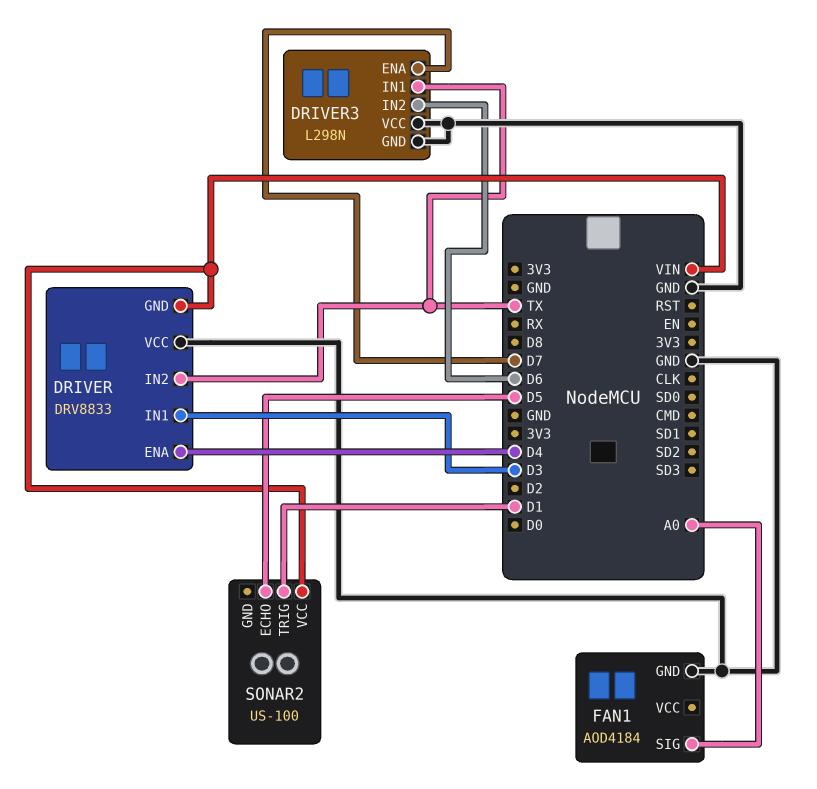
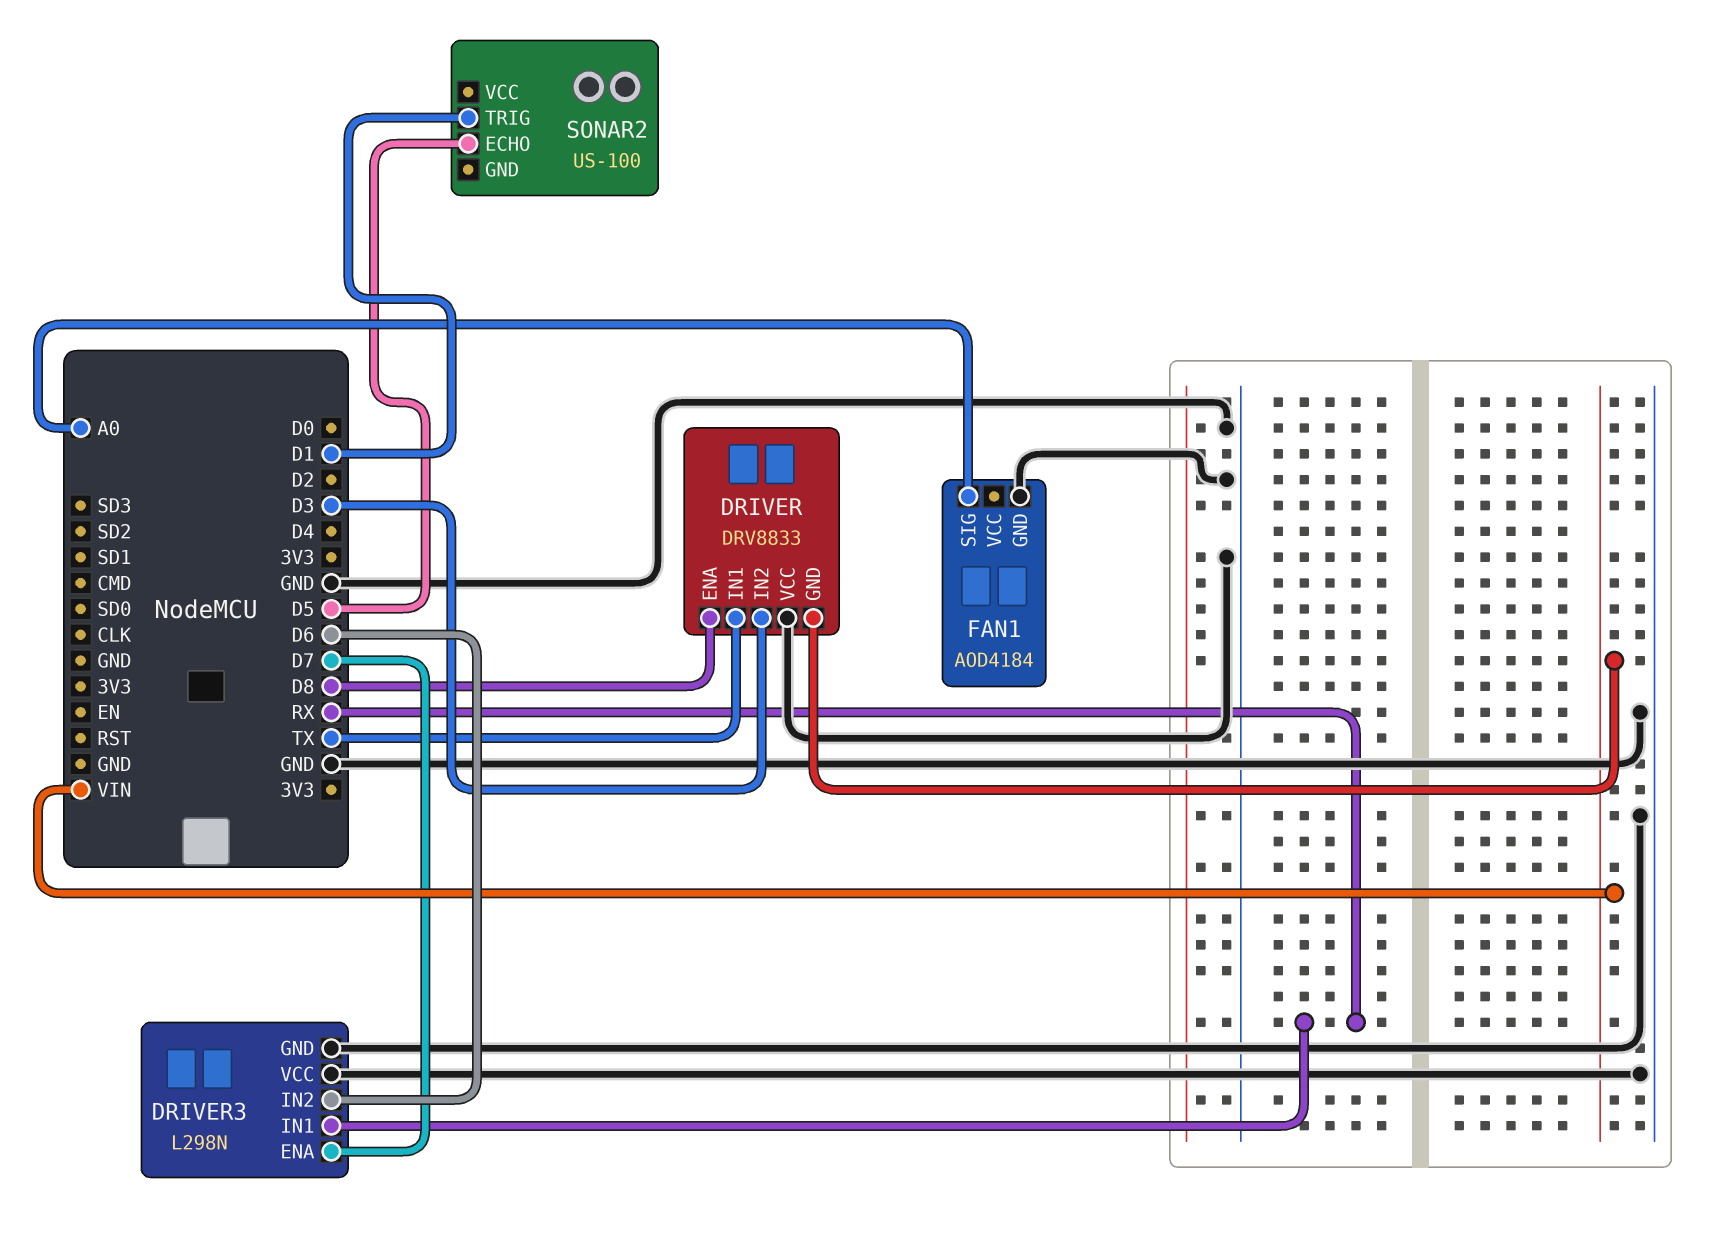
DRIVER pin ENA: D4 -> D8
DRIVER pin IN1: D3 -> TX
DRIVER pin IN2: TX -> D3
DRIVER3 pin IN1: TX -> RX
SONAR2 pin VCC: VIN -> none

